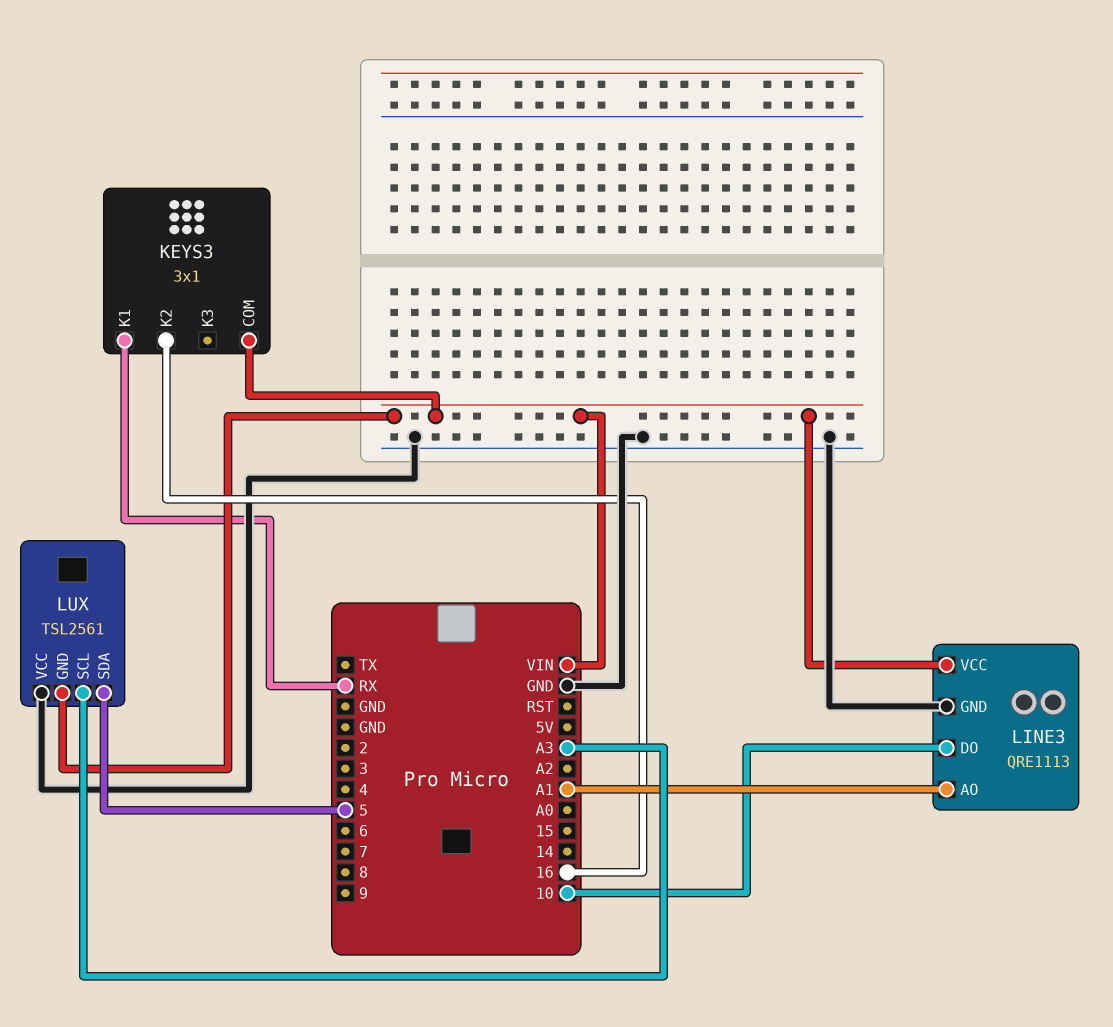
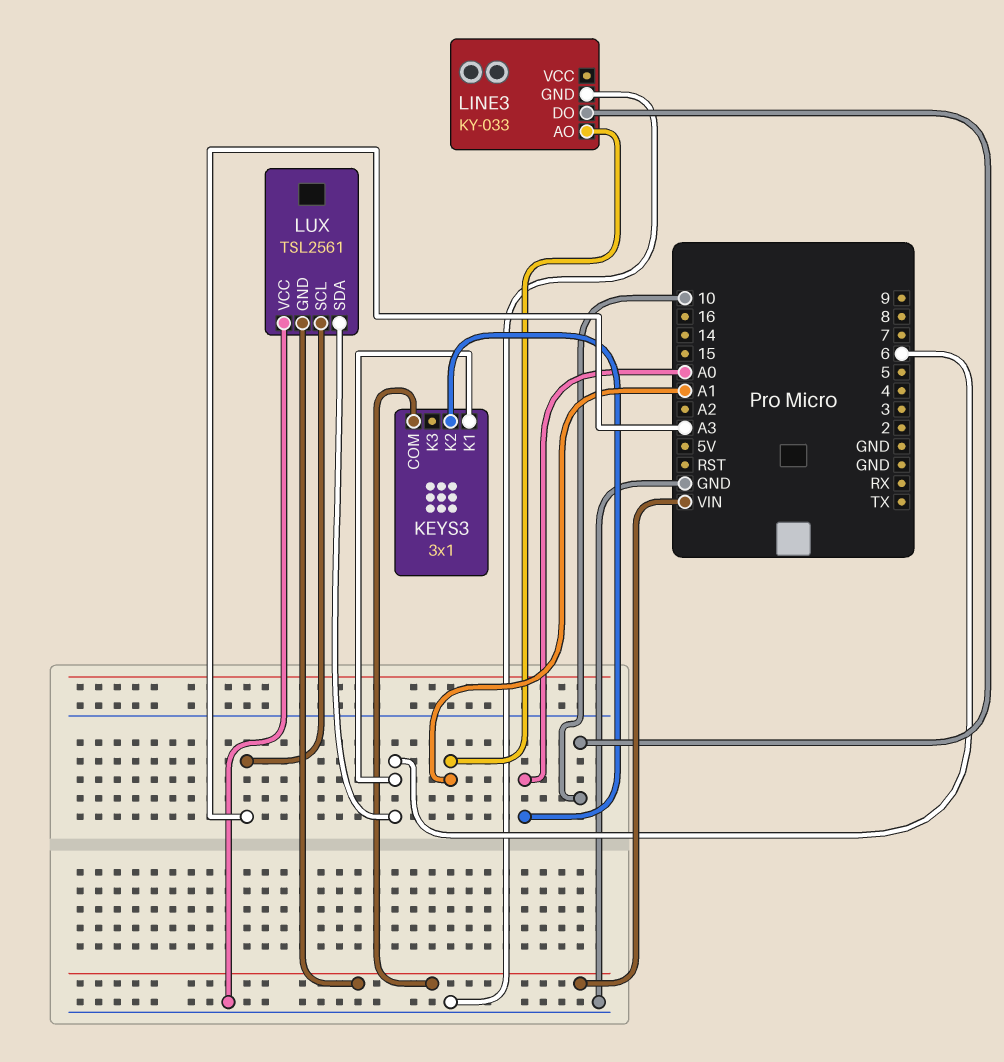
KEYS3 pin K1: RX -> 6
KEYS3 pin K2: 16 -> A0
LINE3: QRE1113 -> KY-033
LINE3 pin VCC: VIN -> none
LUX pin SDA: 5 -> 6

